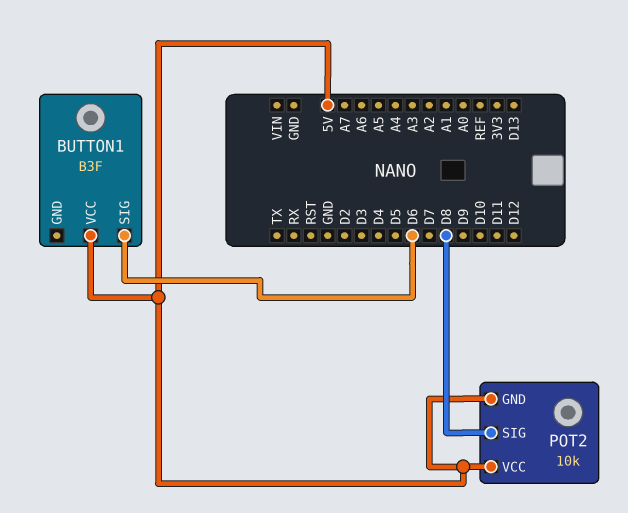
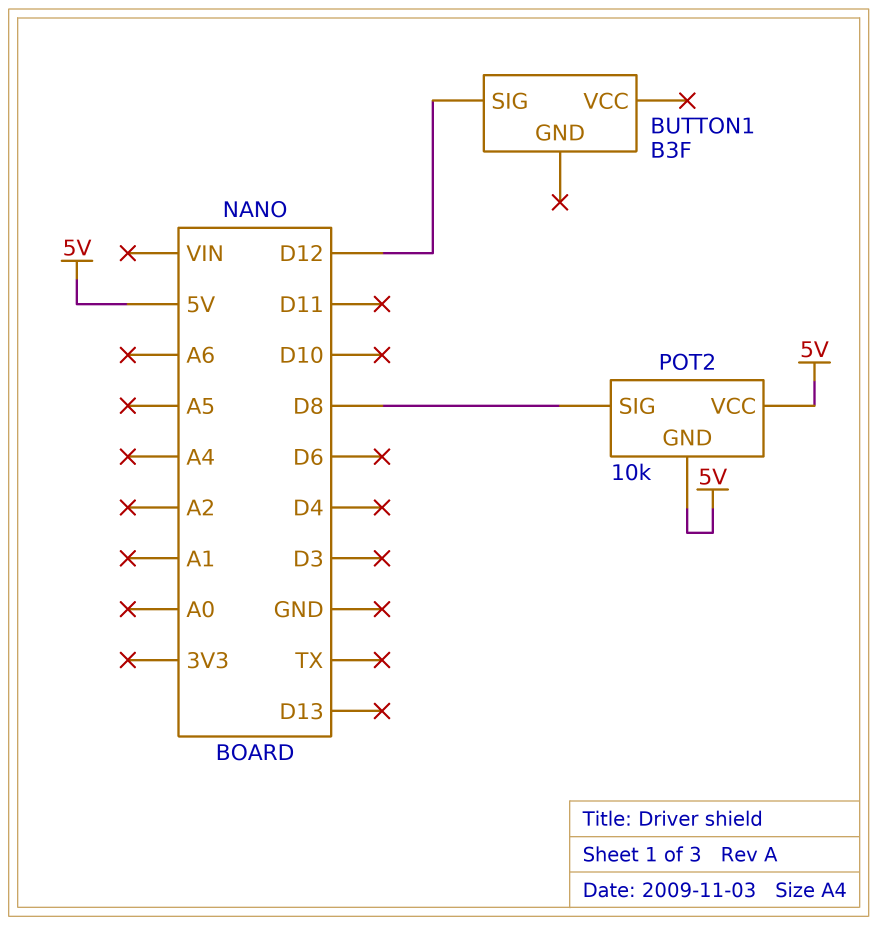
BUTTON1 pin SIG: D6 -> D12
BUTTON1 pin VCC: 5V -> none

